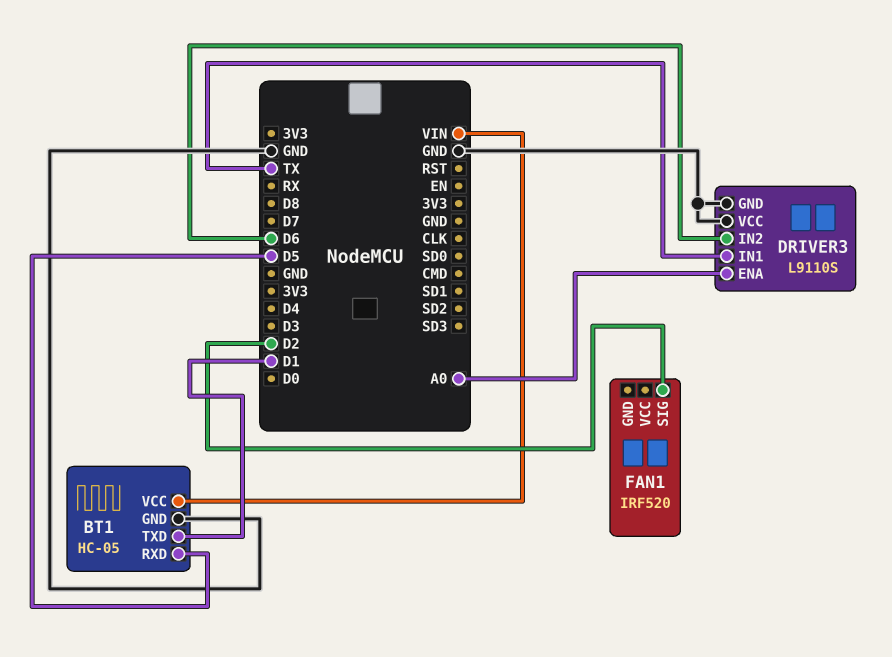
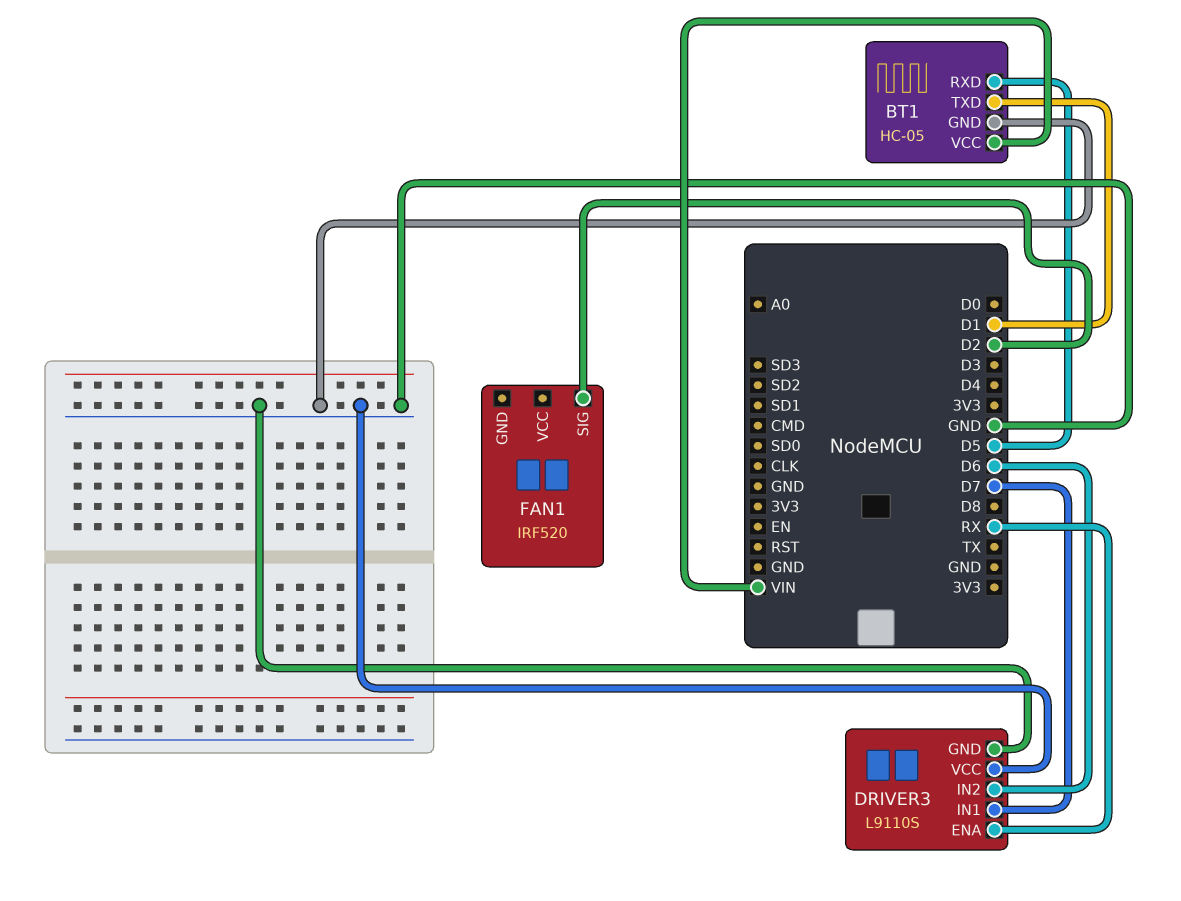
DRIVER3 pin ENA: A0 -> RX
DRIVER3 pin IN1: TX -> D7

